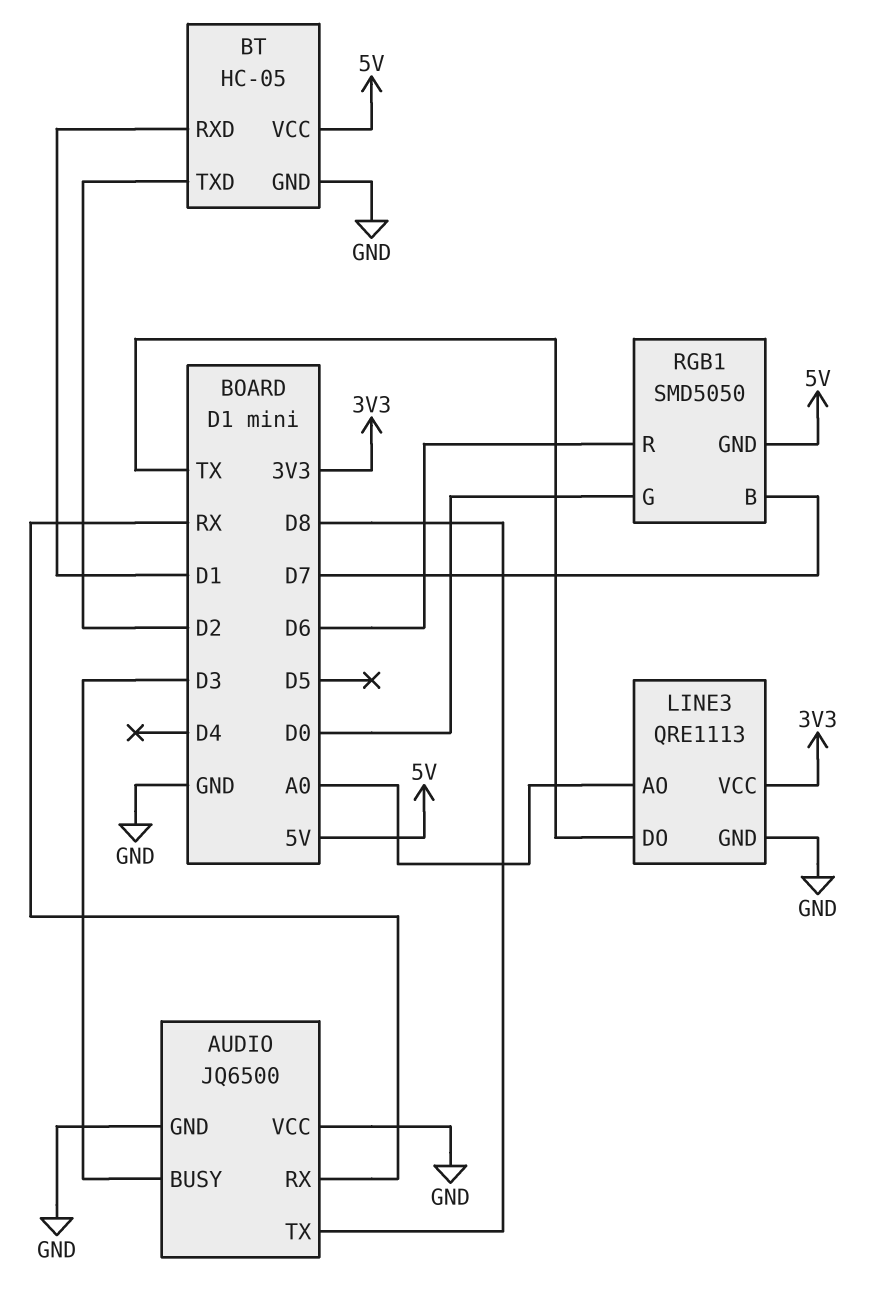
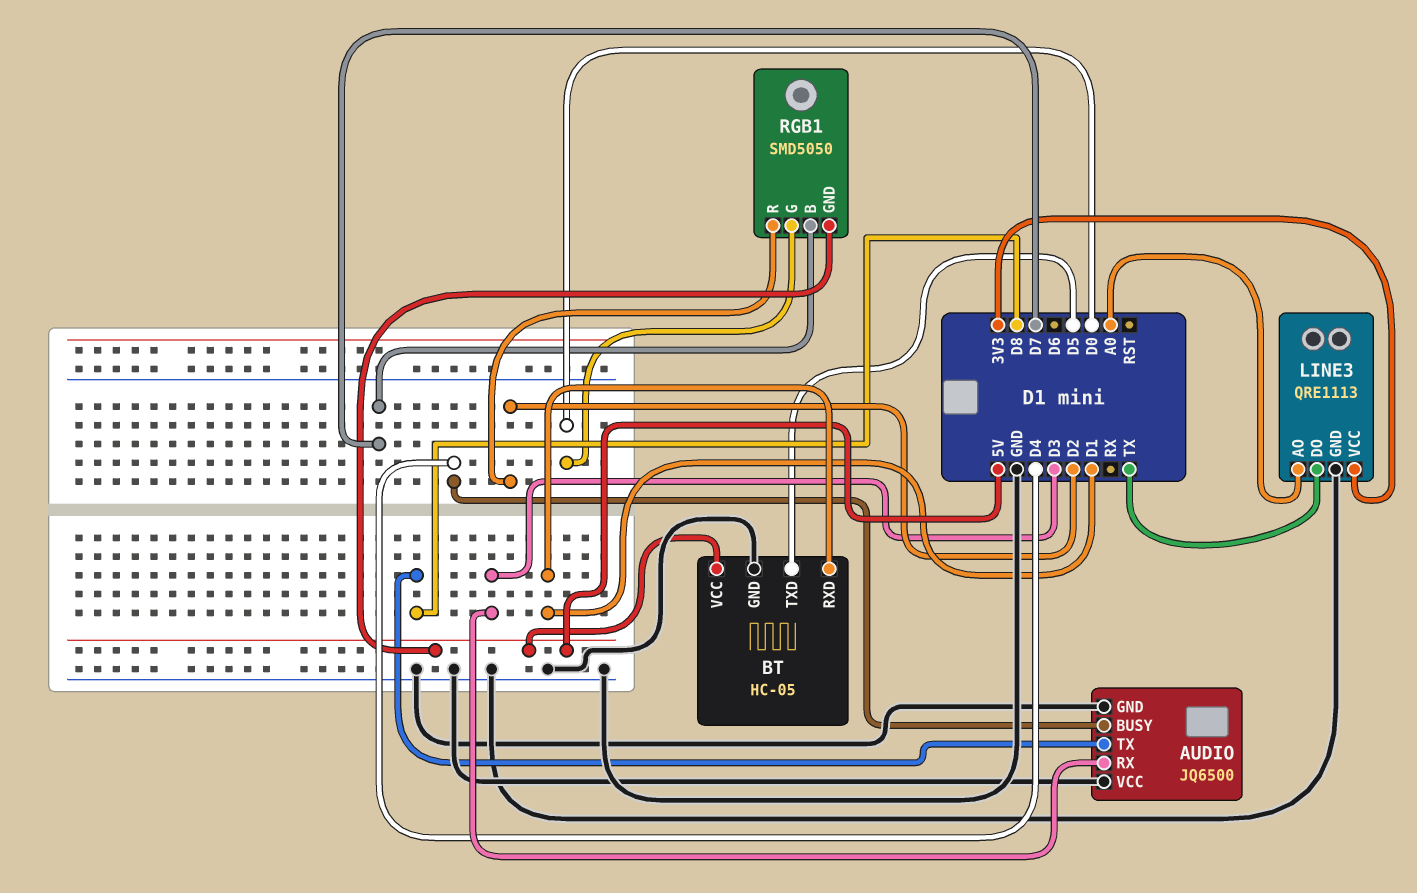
AUDIO pin BUSY: D3 -> D4
AUDIO pin RX: RX -> D3
BT pin TXD: D2 -> D5
RGB1 pin R: D6 -> D2

